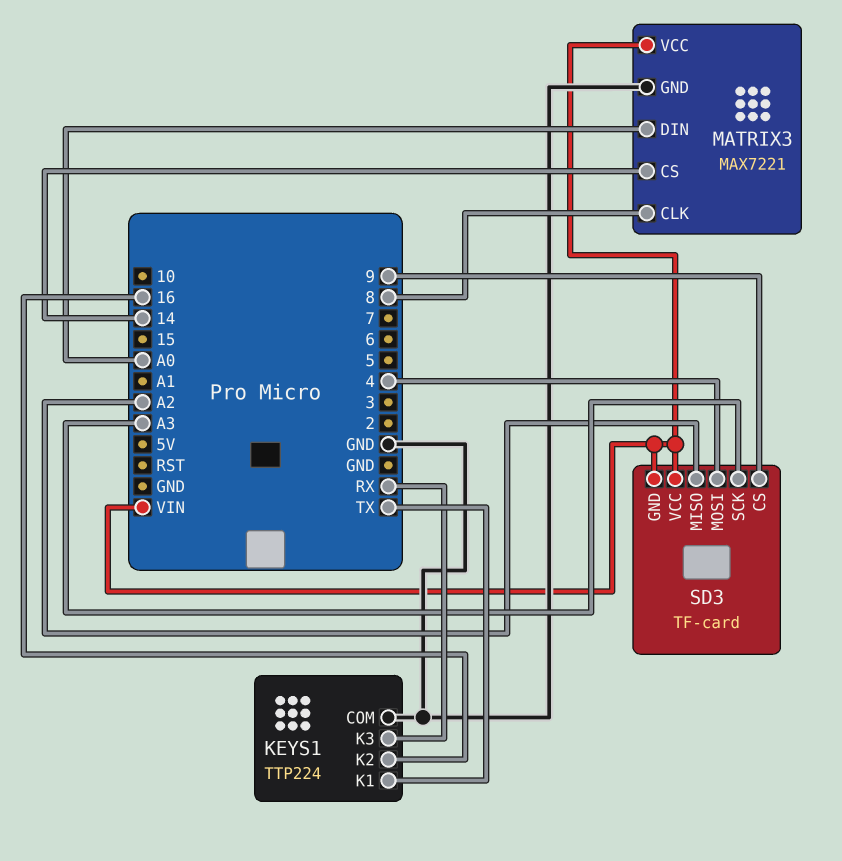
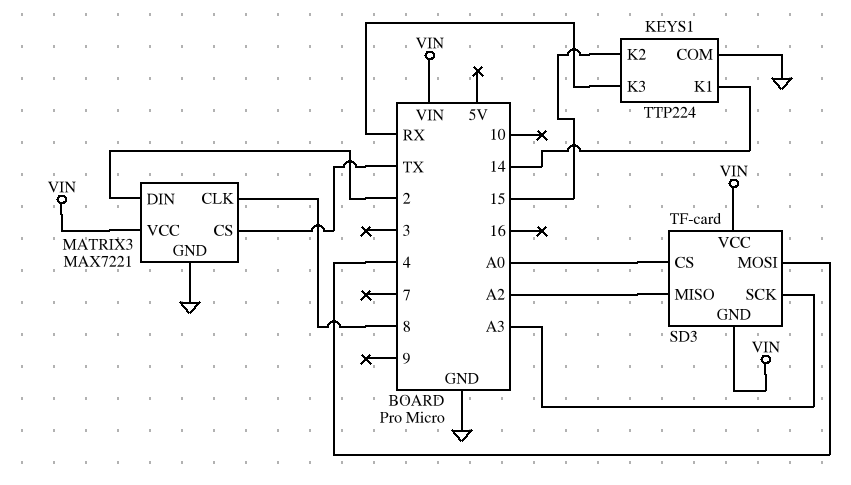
KEYS1 pin K1: TX -> 14
KEYS1 pin K2: 16 -> 15
MATRIX3 pin CS: 14 -> TX
MATRIX3 pin DIN: A0 -> 2
SD3 pin CS: 9 -> A0

